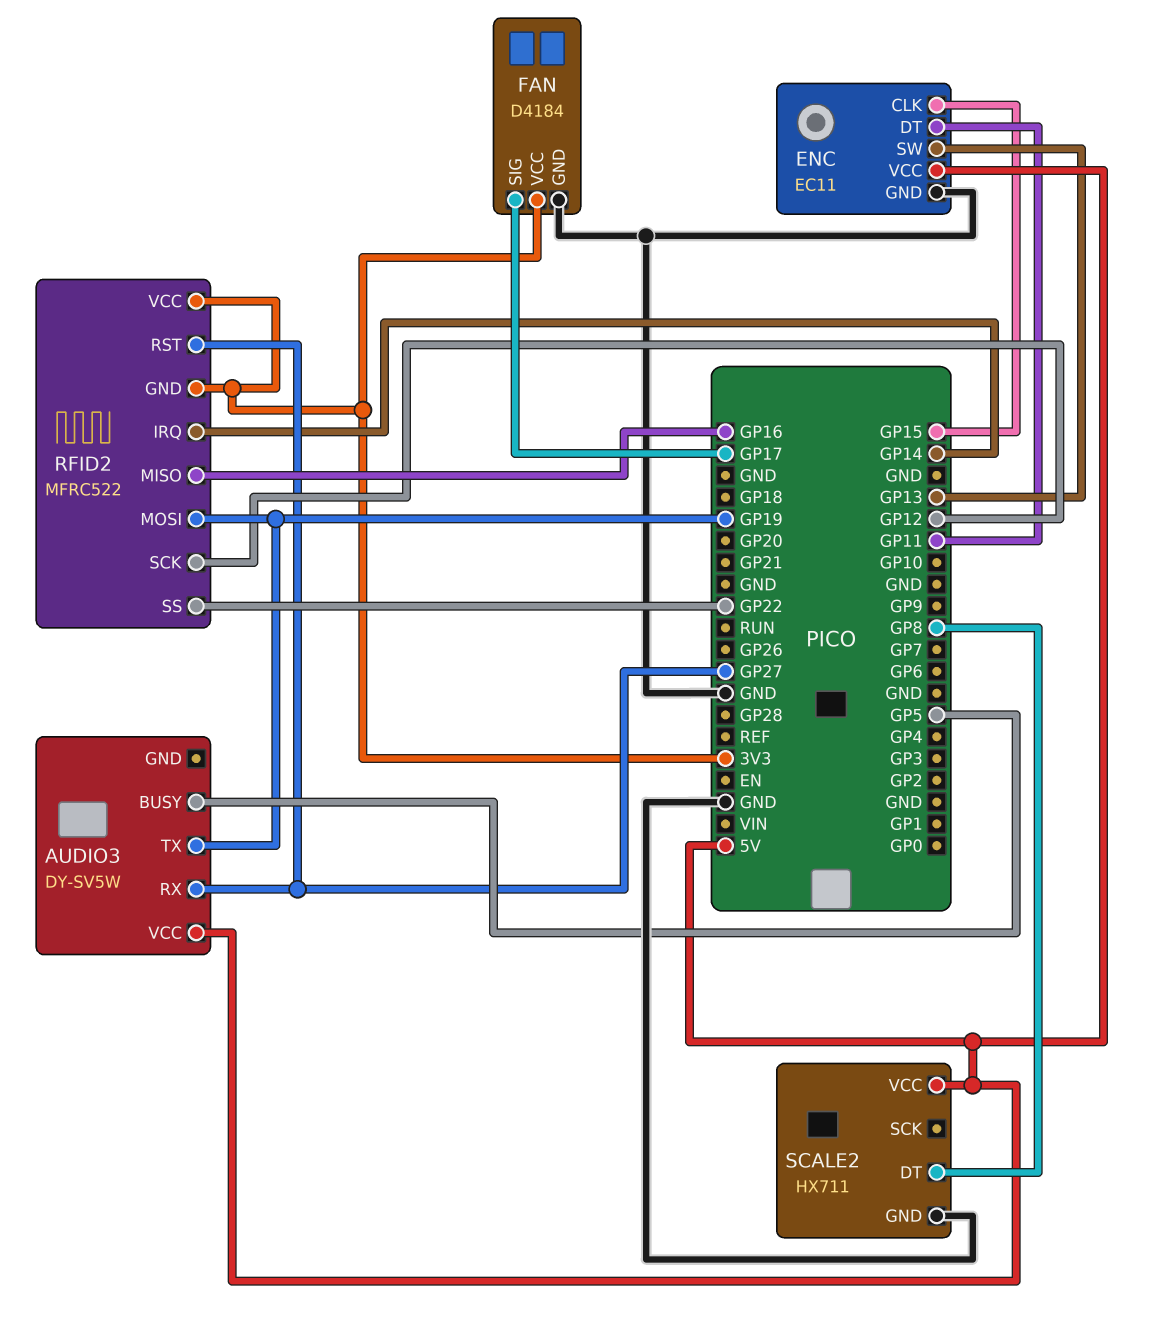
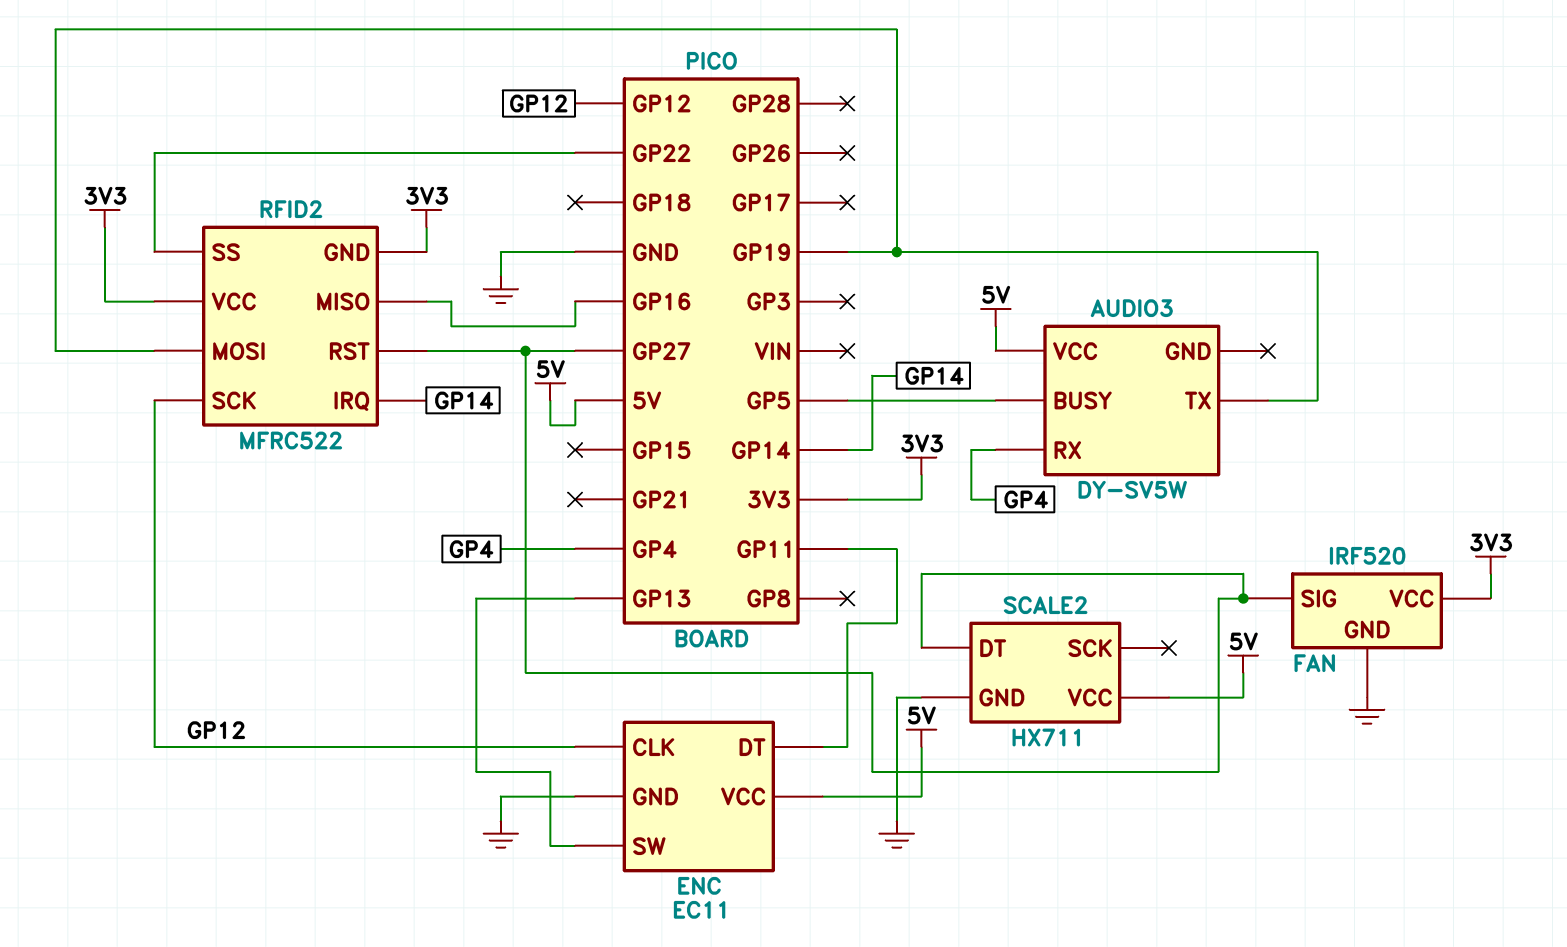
AUDIO3 pin RX: GP27 -> GP4
ENC pin CLK: GP15 -> GP12
FAN: D4184 -> IRF520
FAN pin SIG: GP17 -> GP27
SCALE2 pin DT: GP8 -> GP27

